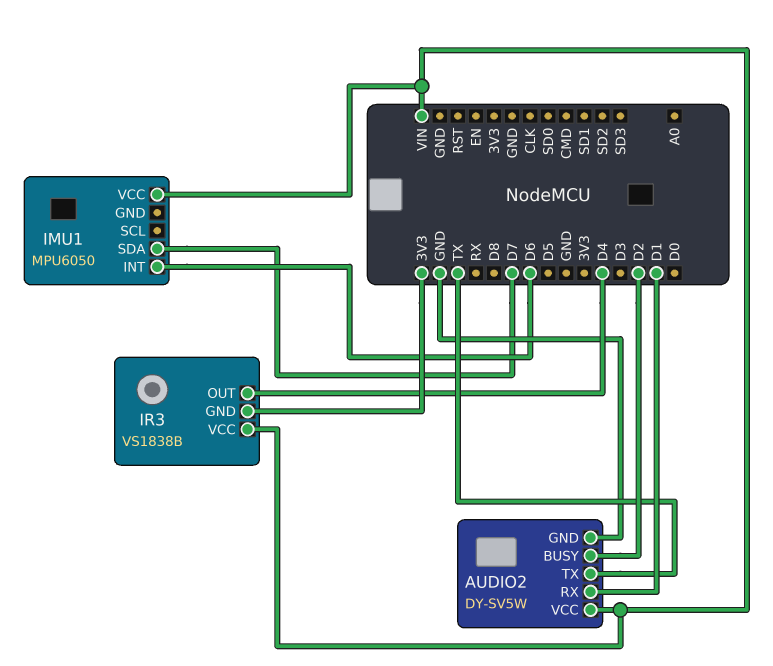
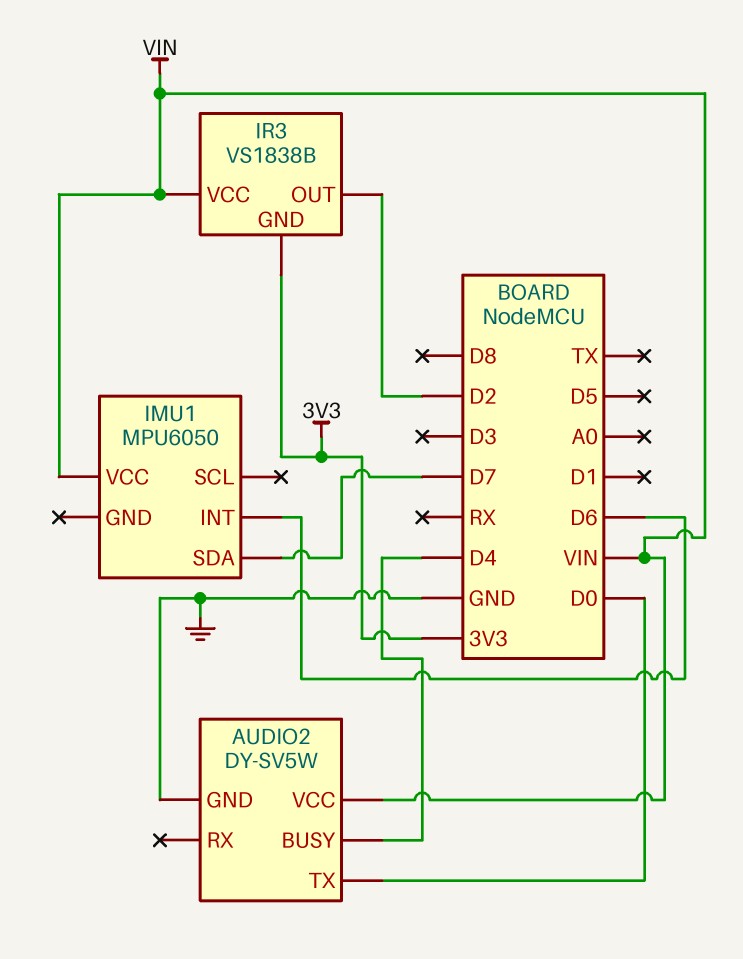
AUDIO2 pin BUSY: D2 -> D4
AUDIO2 pin RX: D1 -> none
AUDIO2 pin TX: TX -> D0
IR3 pin OUT: D4 -> D2

